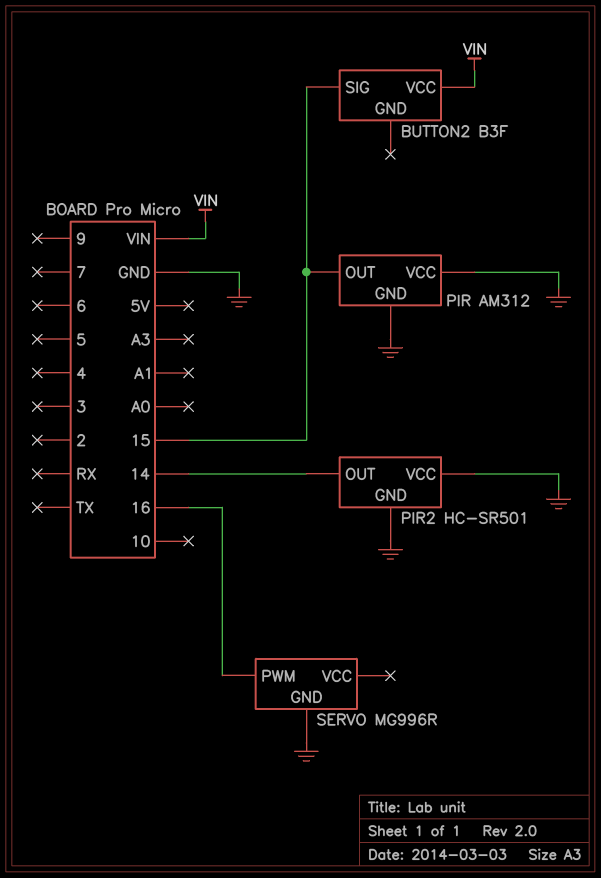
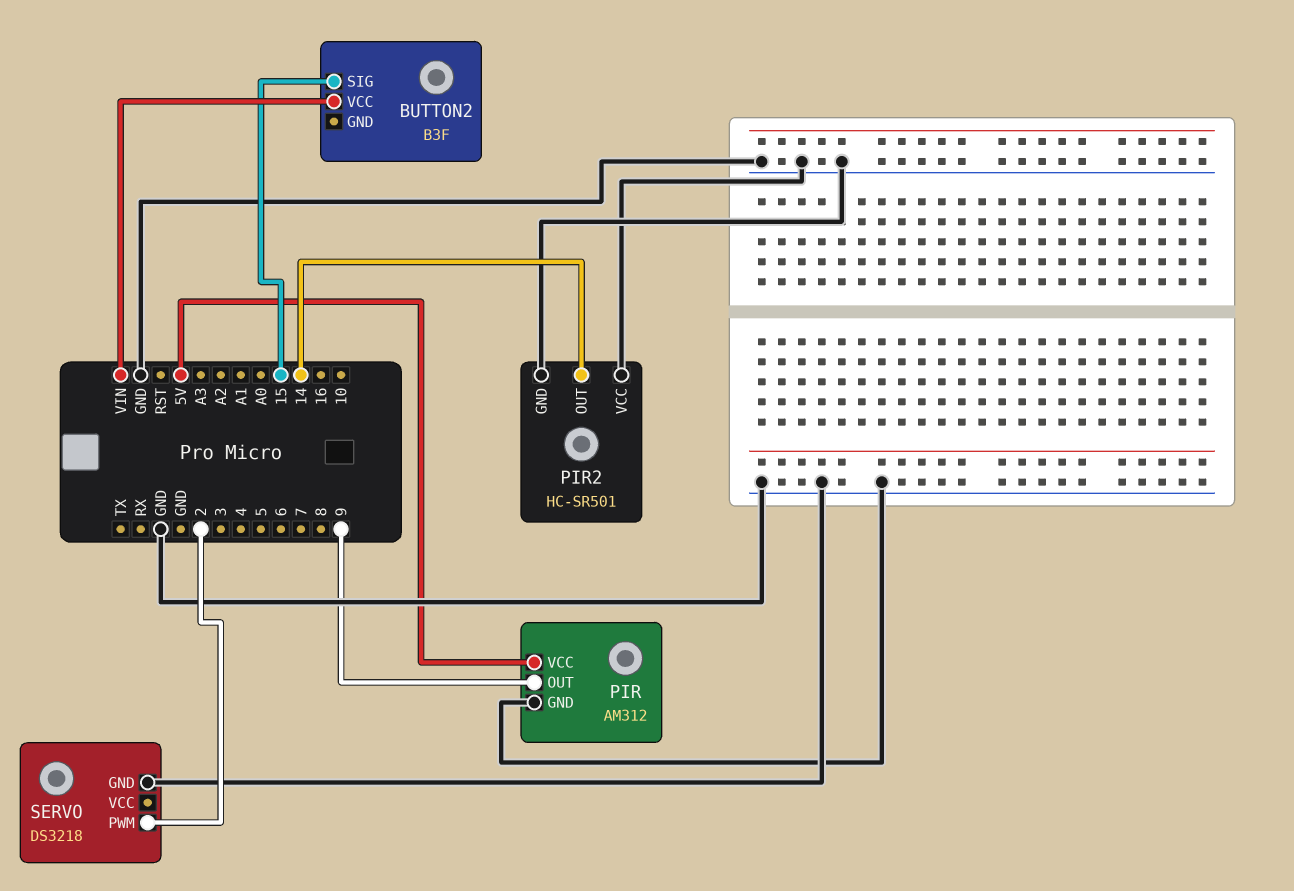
PIR pin OUT: 15 -> 9
PIR pin VCC: GND -> 5V
SERVO: MG996R -> DS3218
SERVO pin PWM: 16 -> 2

